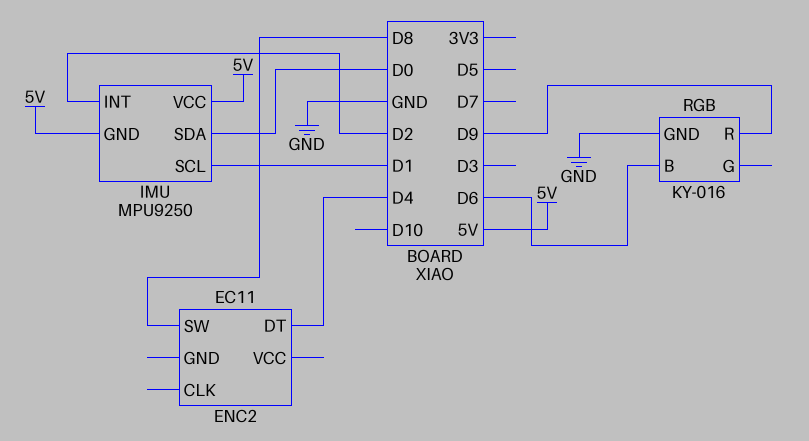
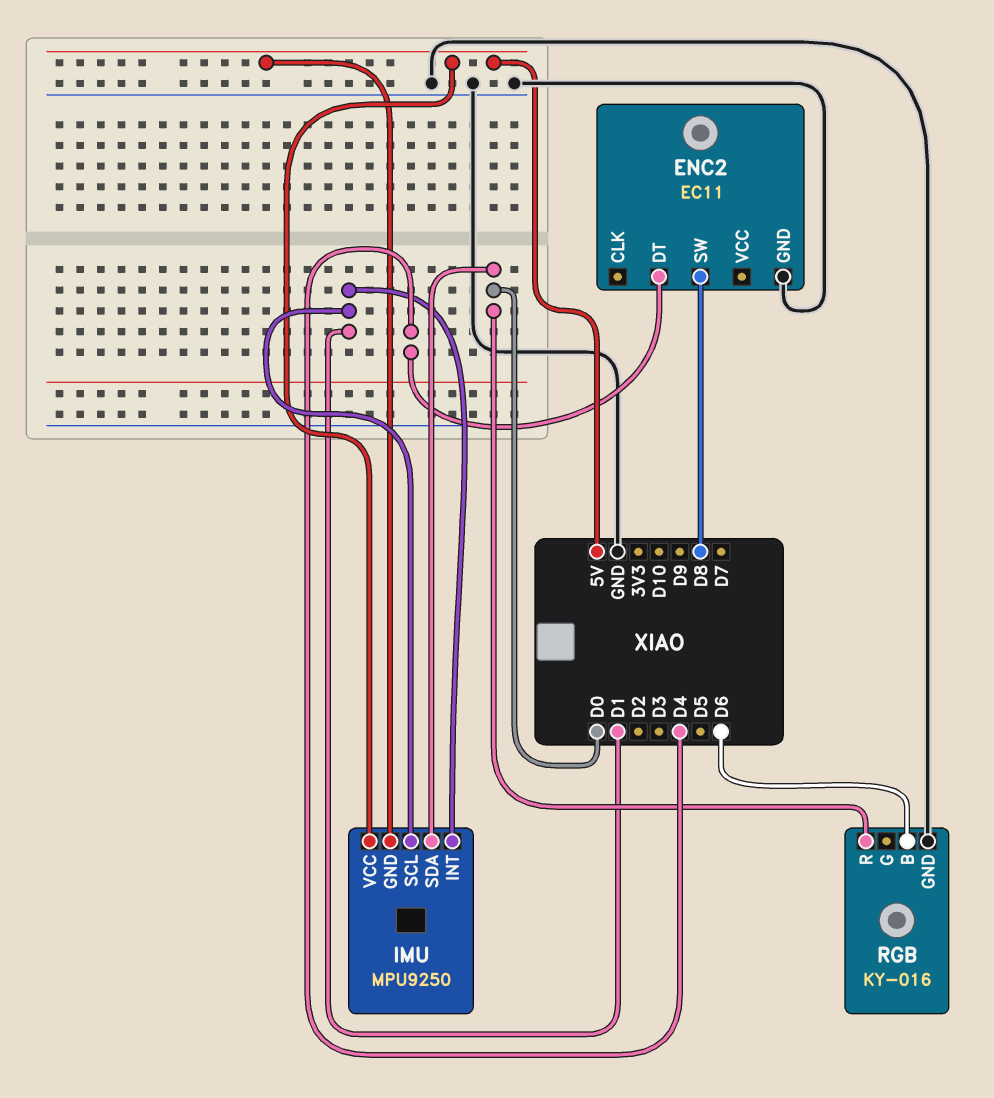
ENC2 pin GND: none -> GND
IMU pin INT: D2 -> D1
RGB pin R: D9 -> D0

